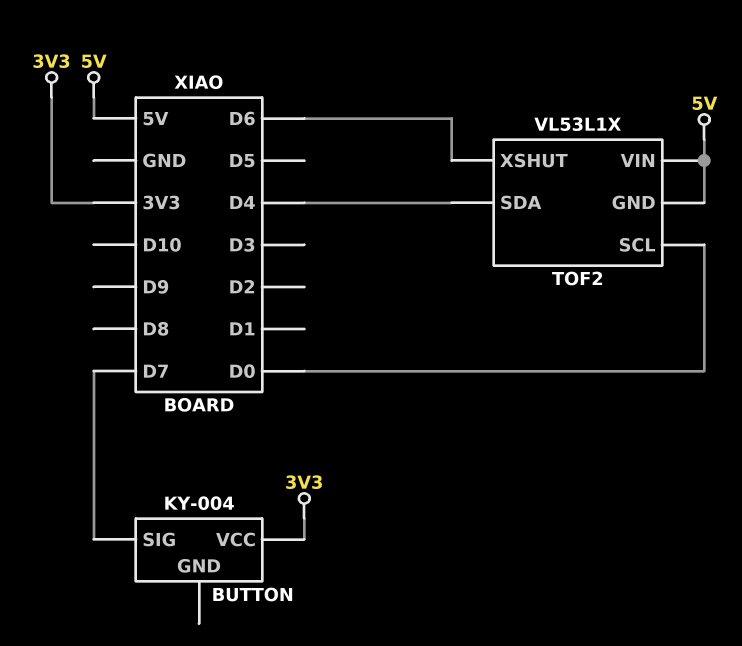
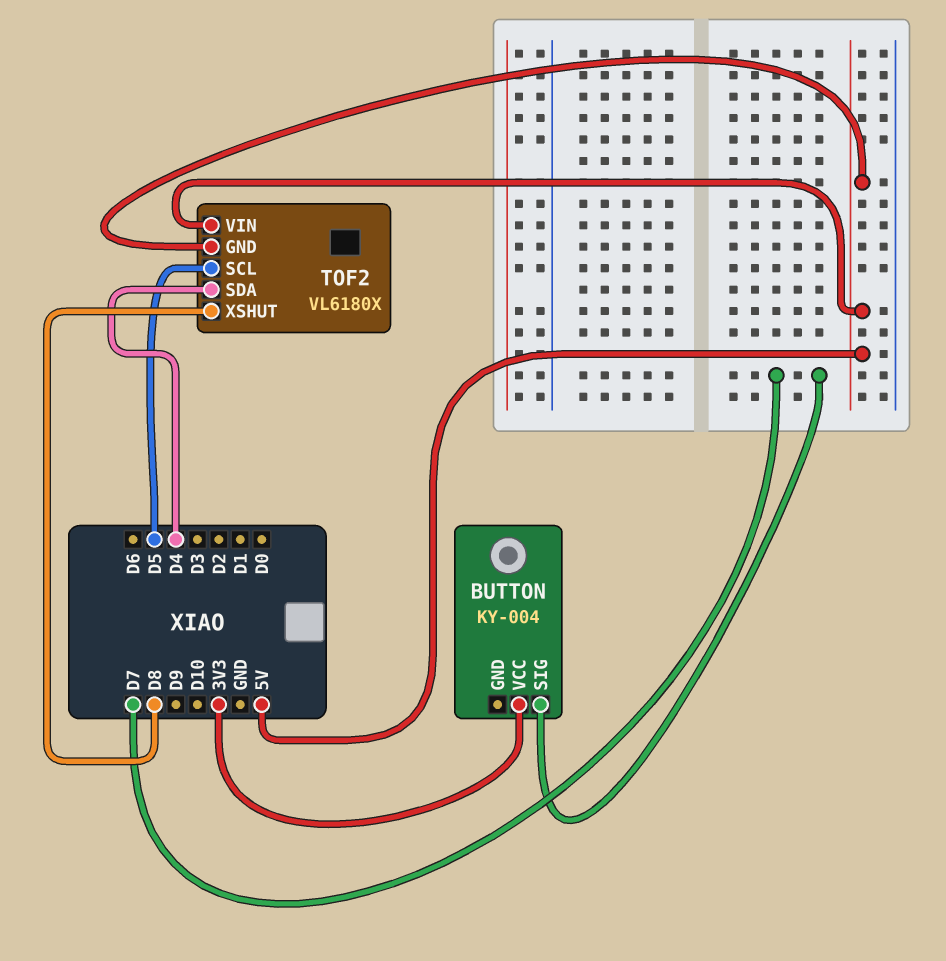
TOF2: VL53L1X -> VL6180X
TOF2 pin SCL: D0 -> D5
TOF2 pin XSHUT: D6 -> D8

